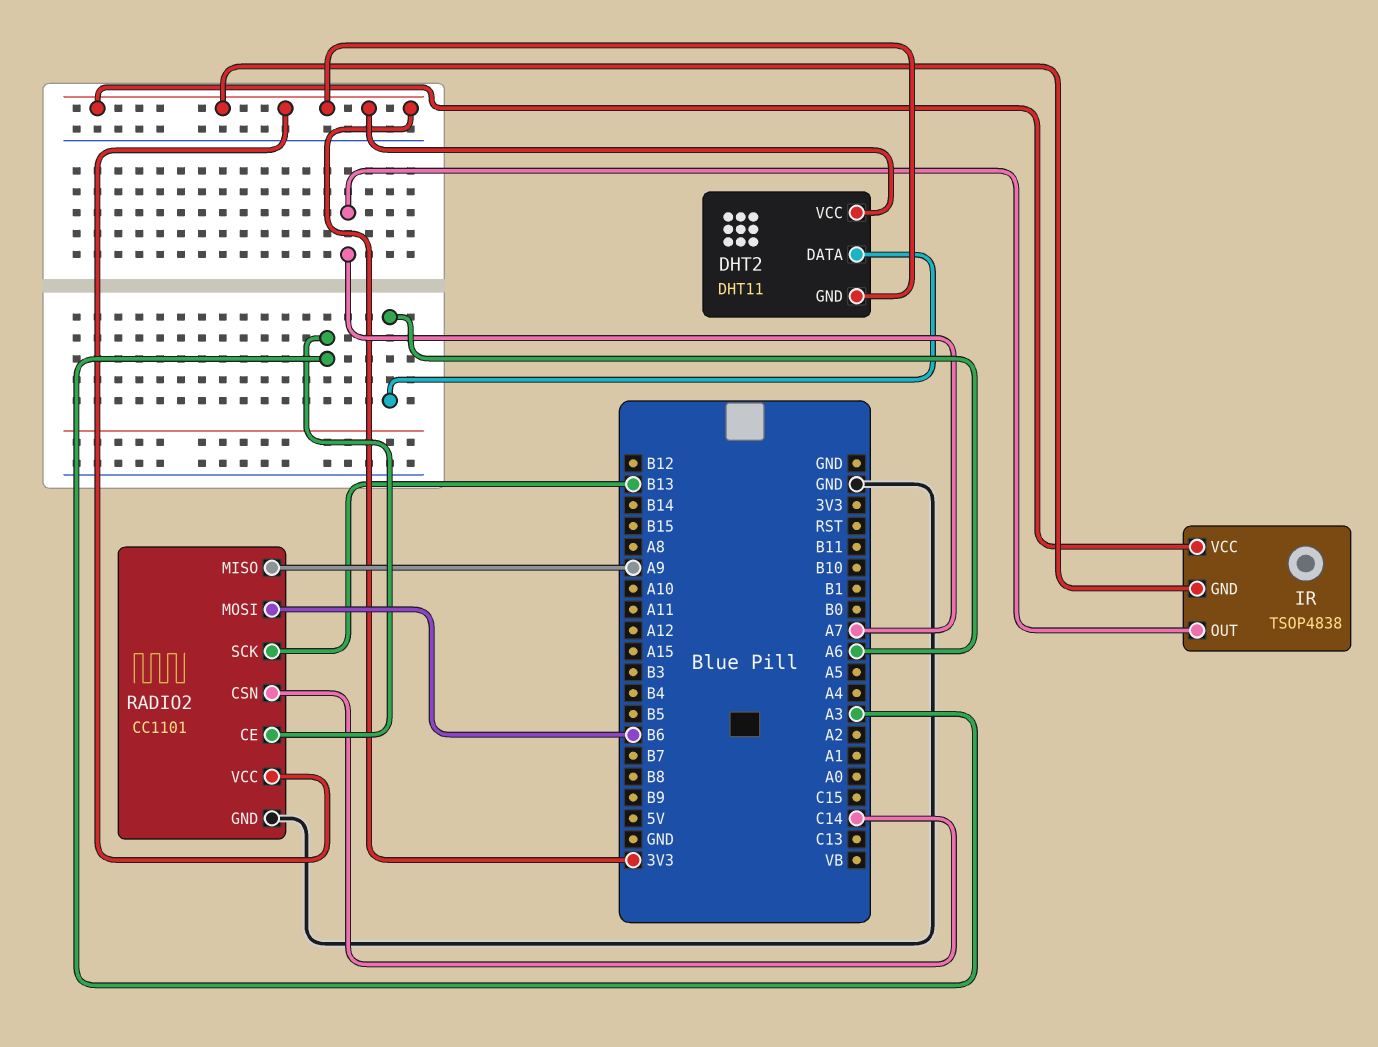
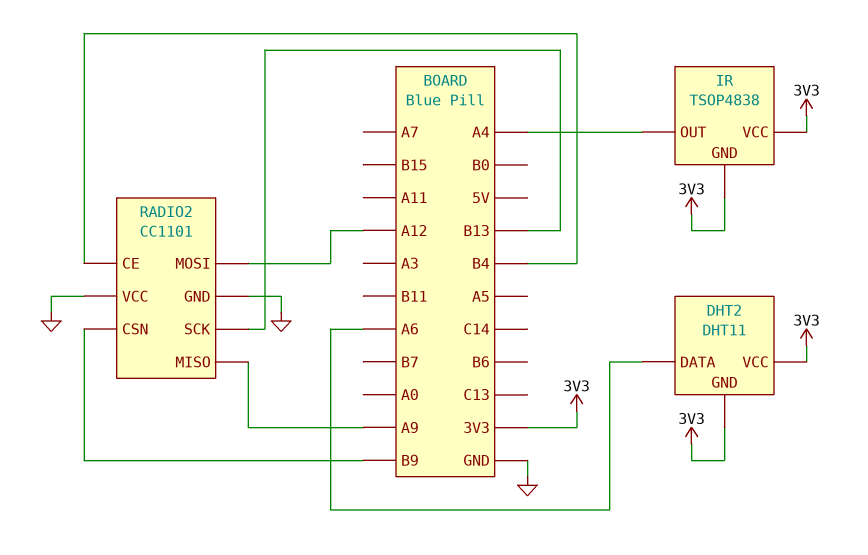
IR pin OUT: A7 -> A4
RADIO2 pin CE: A3 -> B4
RADIO2 pin CSN: C14 -> B9
RADIO2 pin MOSI: B6 -> A12
RADIO2 pin VCC: 3V3 -> GND

